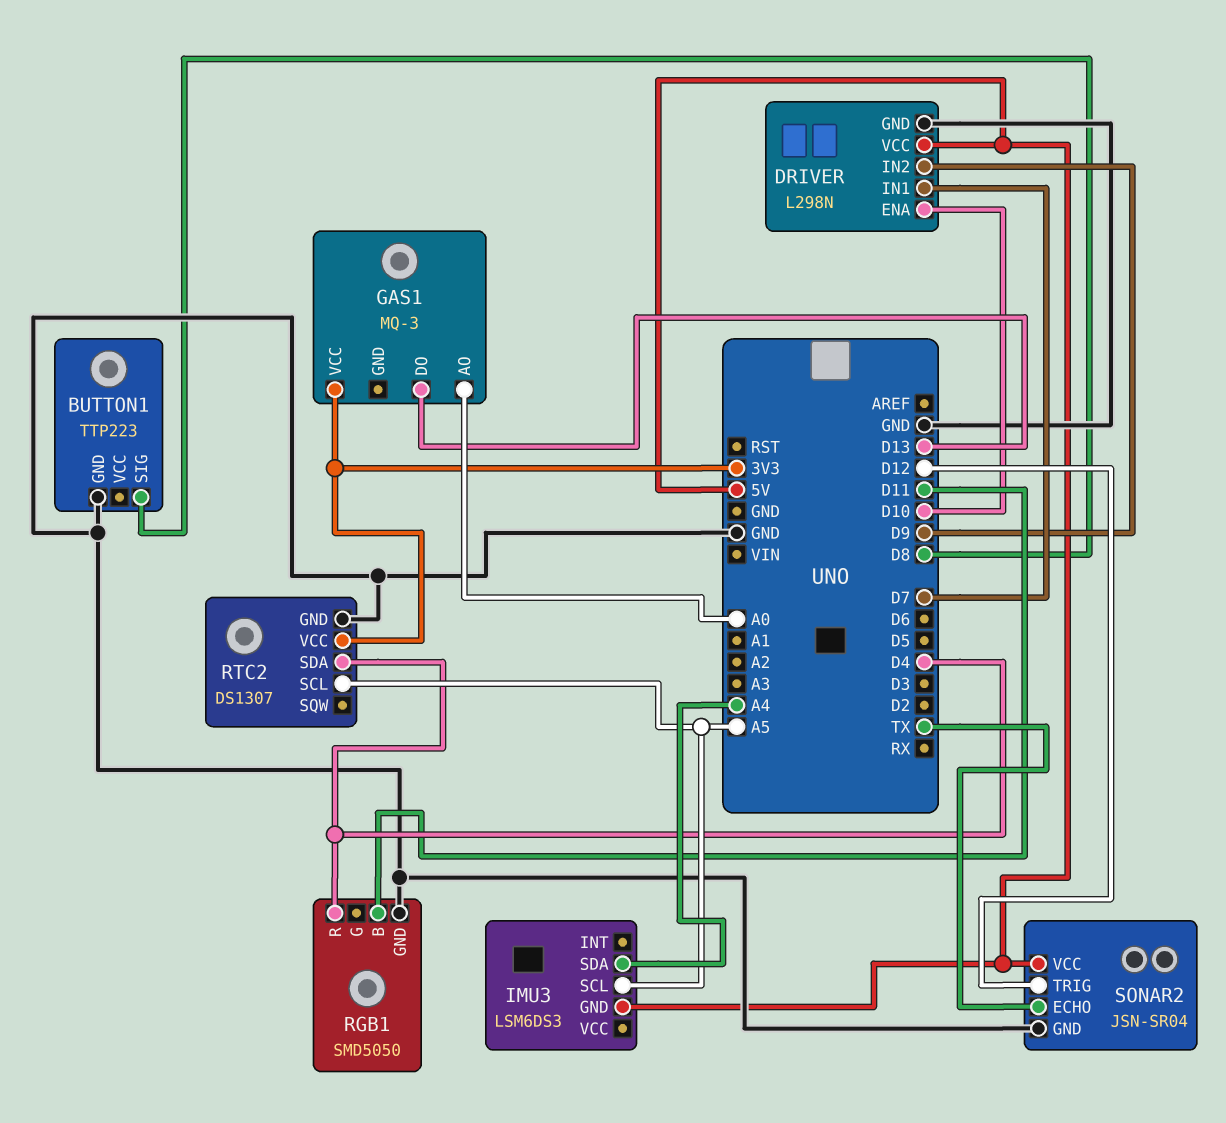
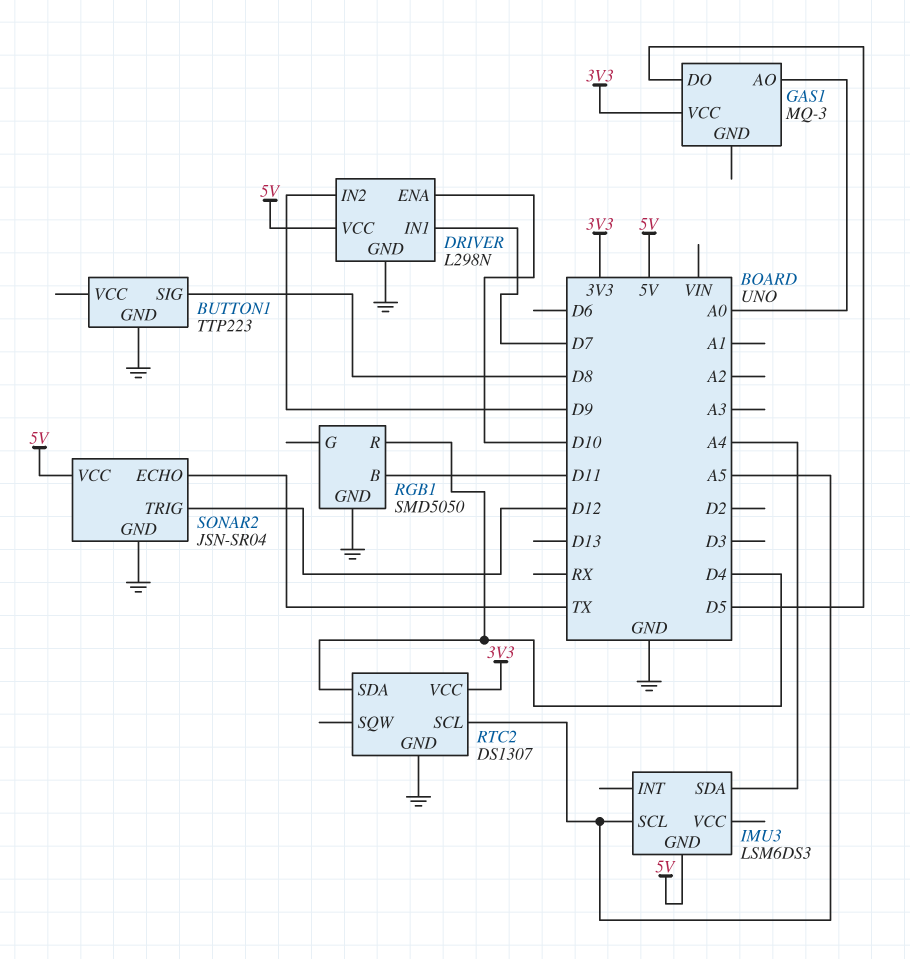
GAS1 pin DO: D13 -> D5

